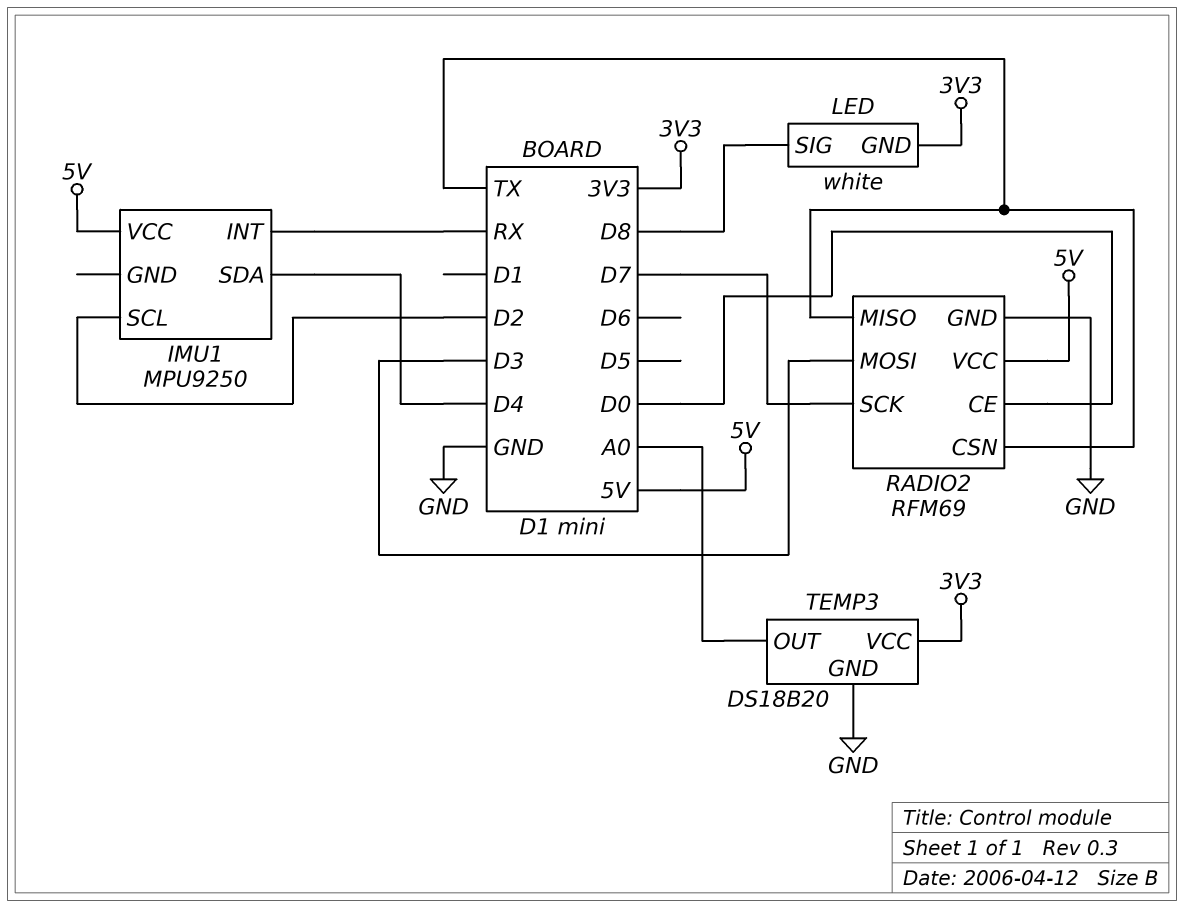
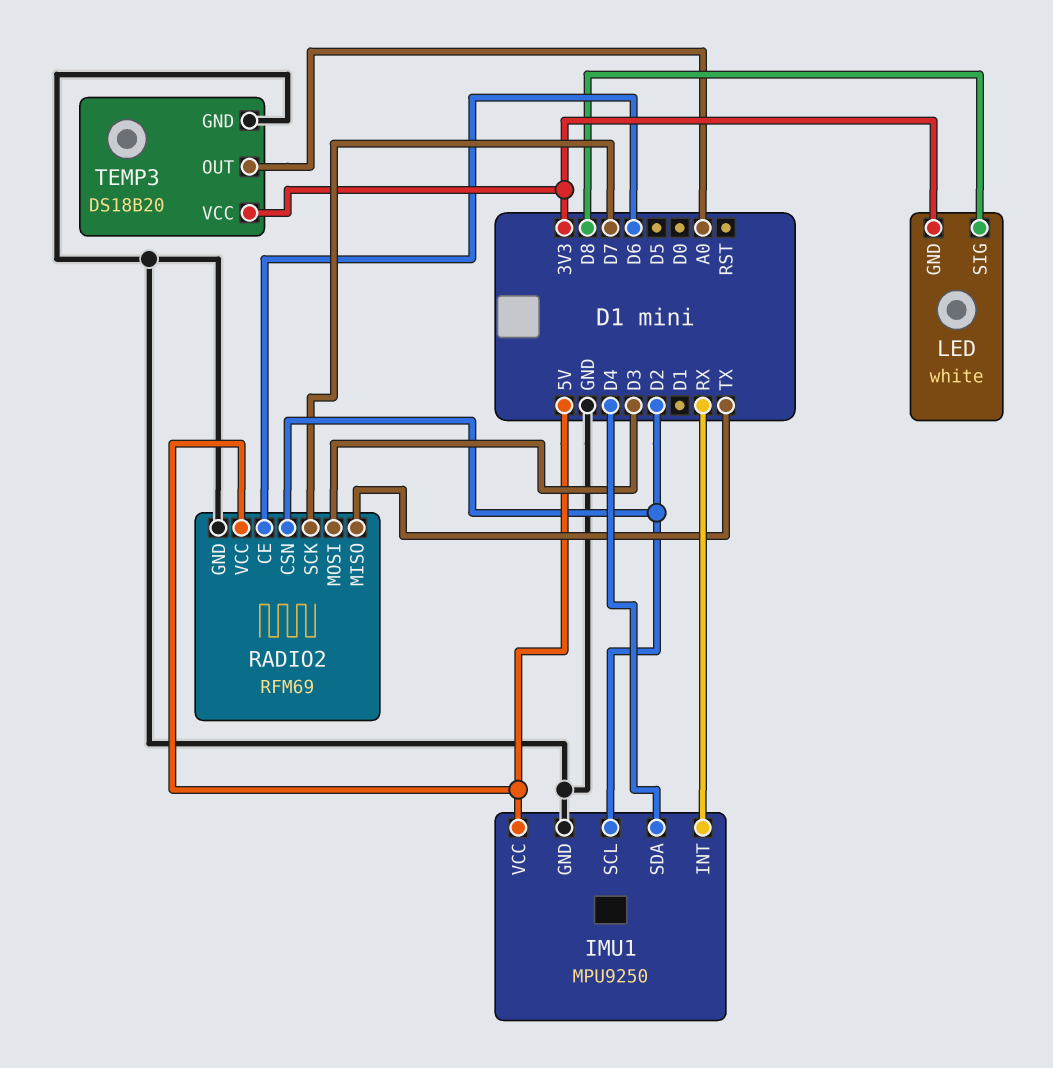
IMU1 pin GND: none -> GND
RADIO2 pin CE: D0 -> D6
RADIO2 pin CSN: TX -> D2

